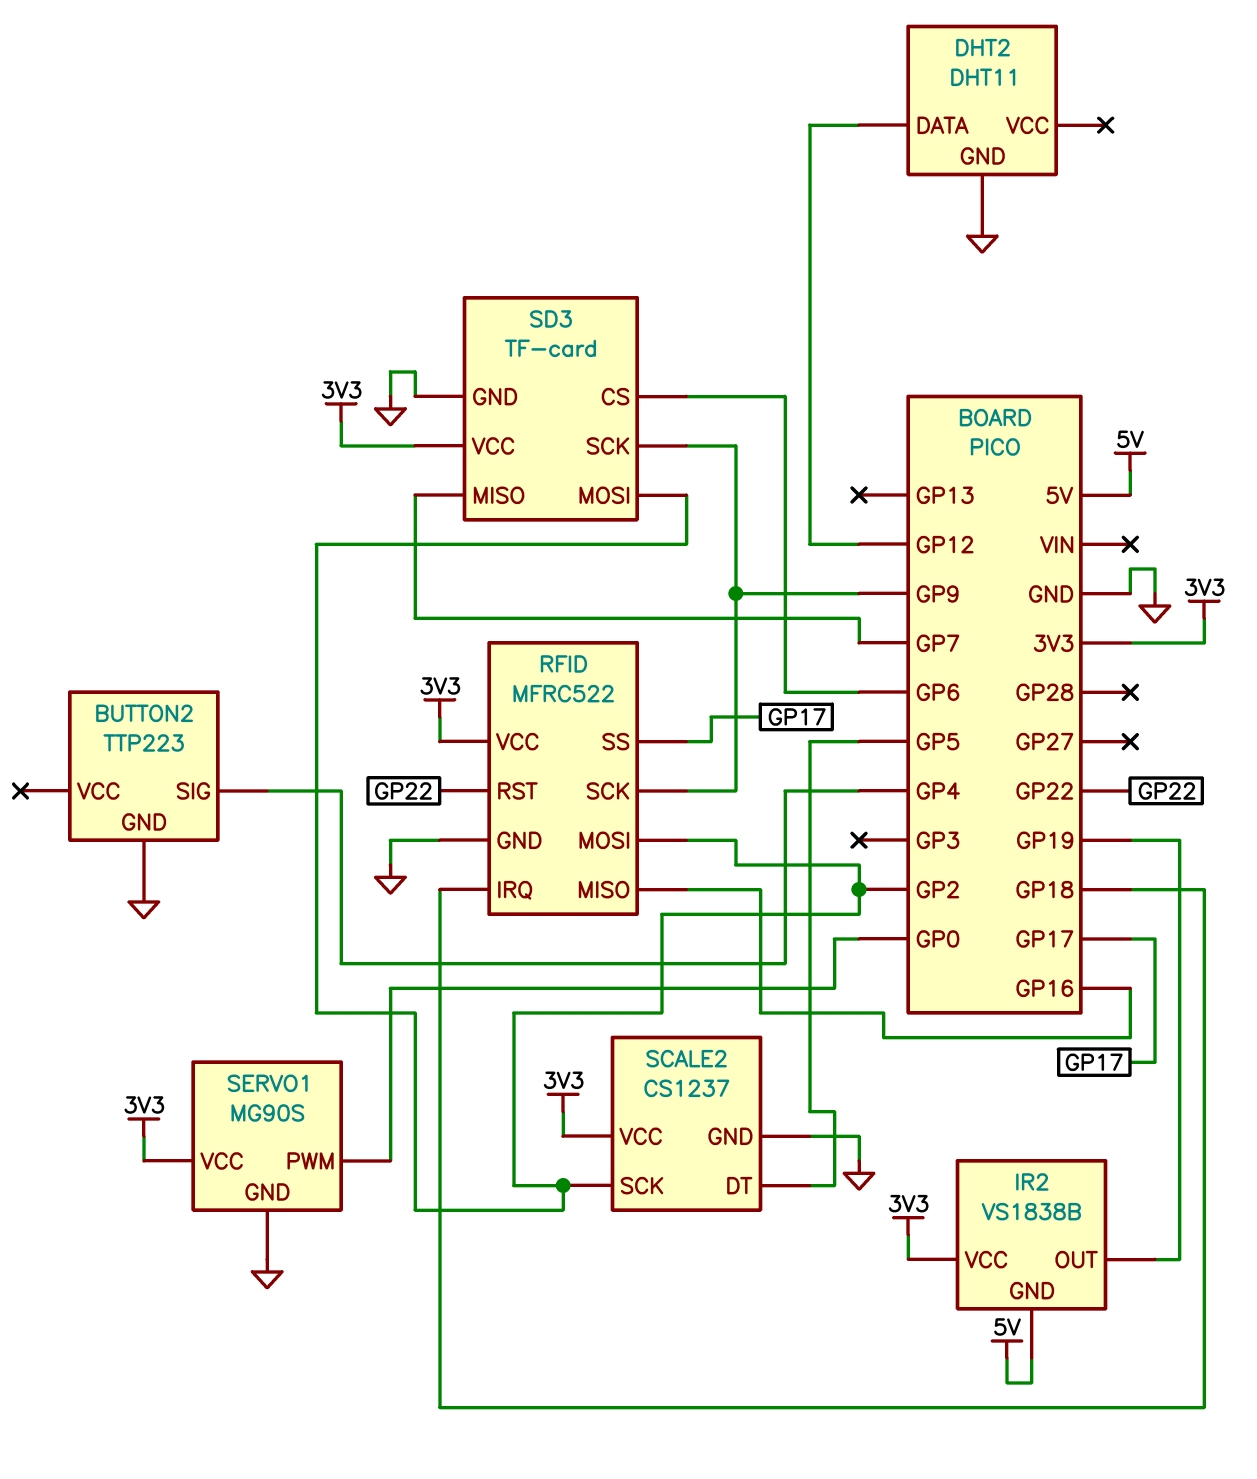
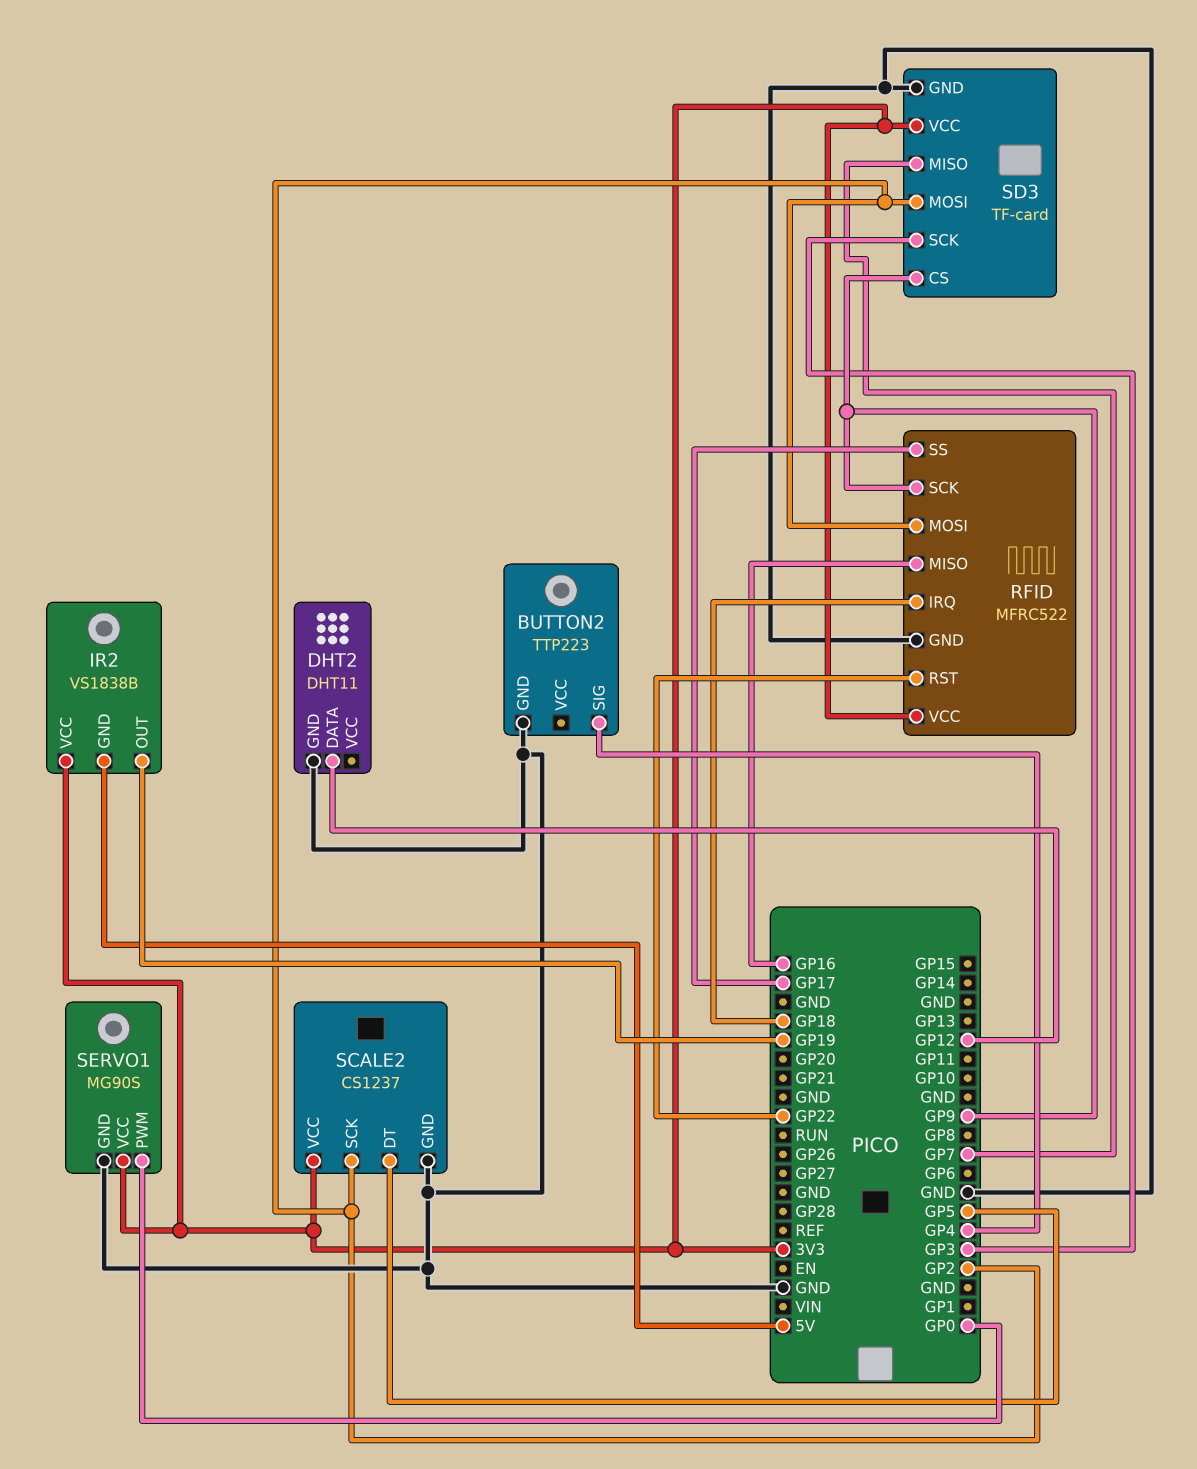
SD3 pin CS: GP6 -> GP9
SD3 pin SCK: GP9 -> GP3

